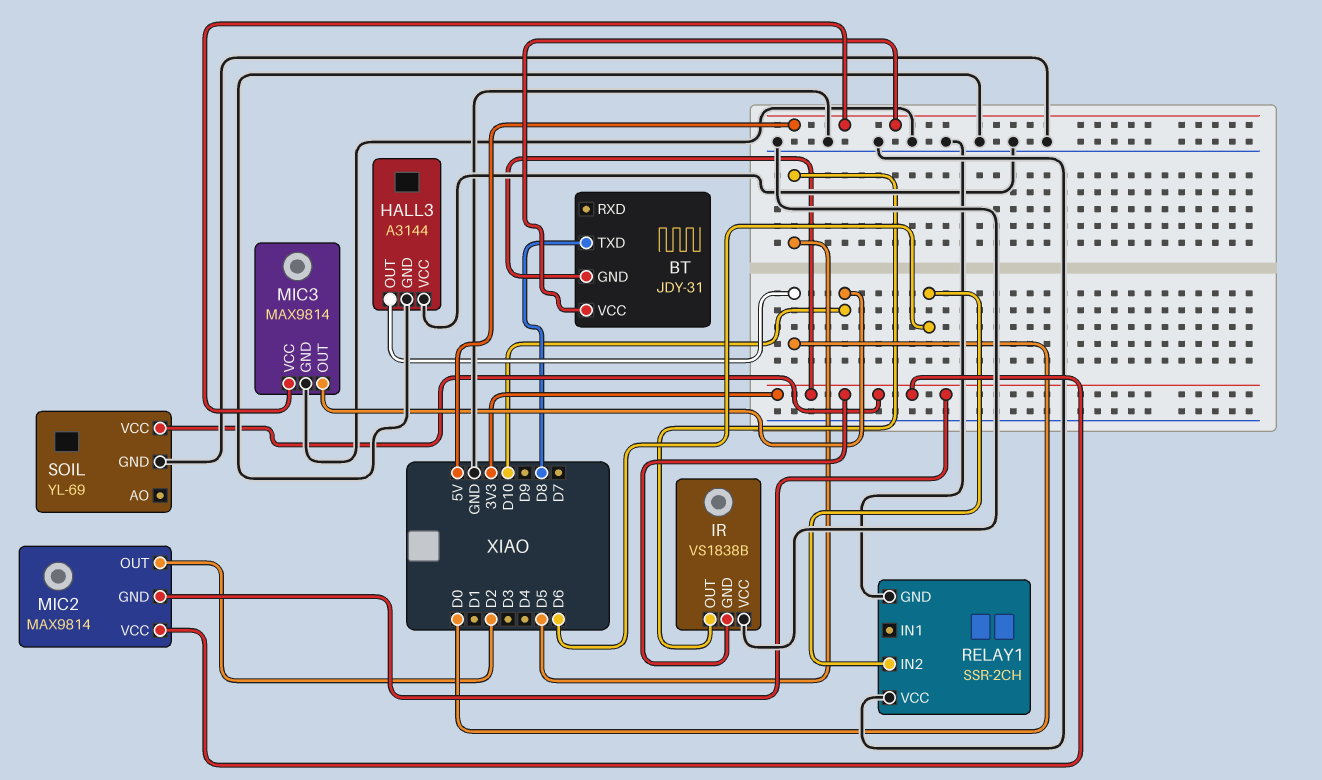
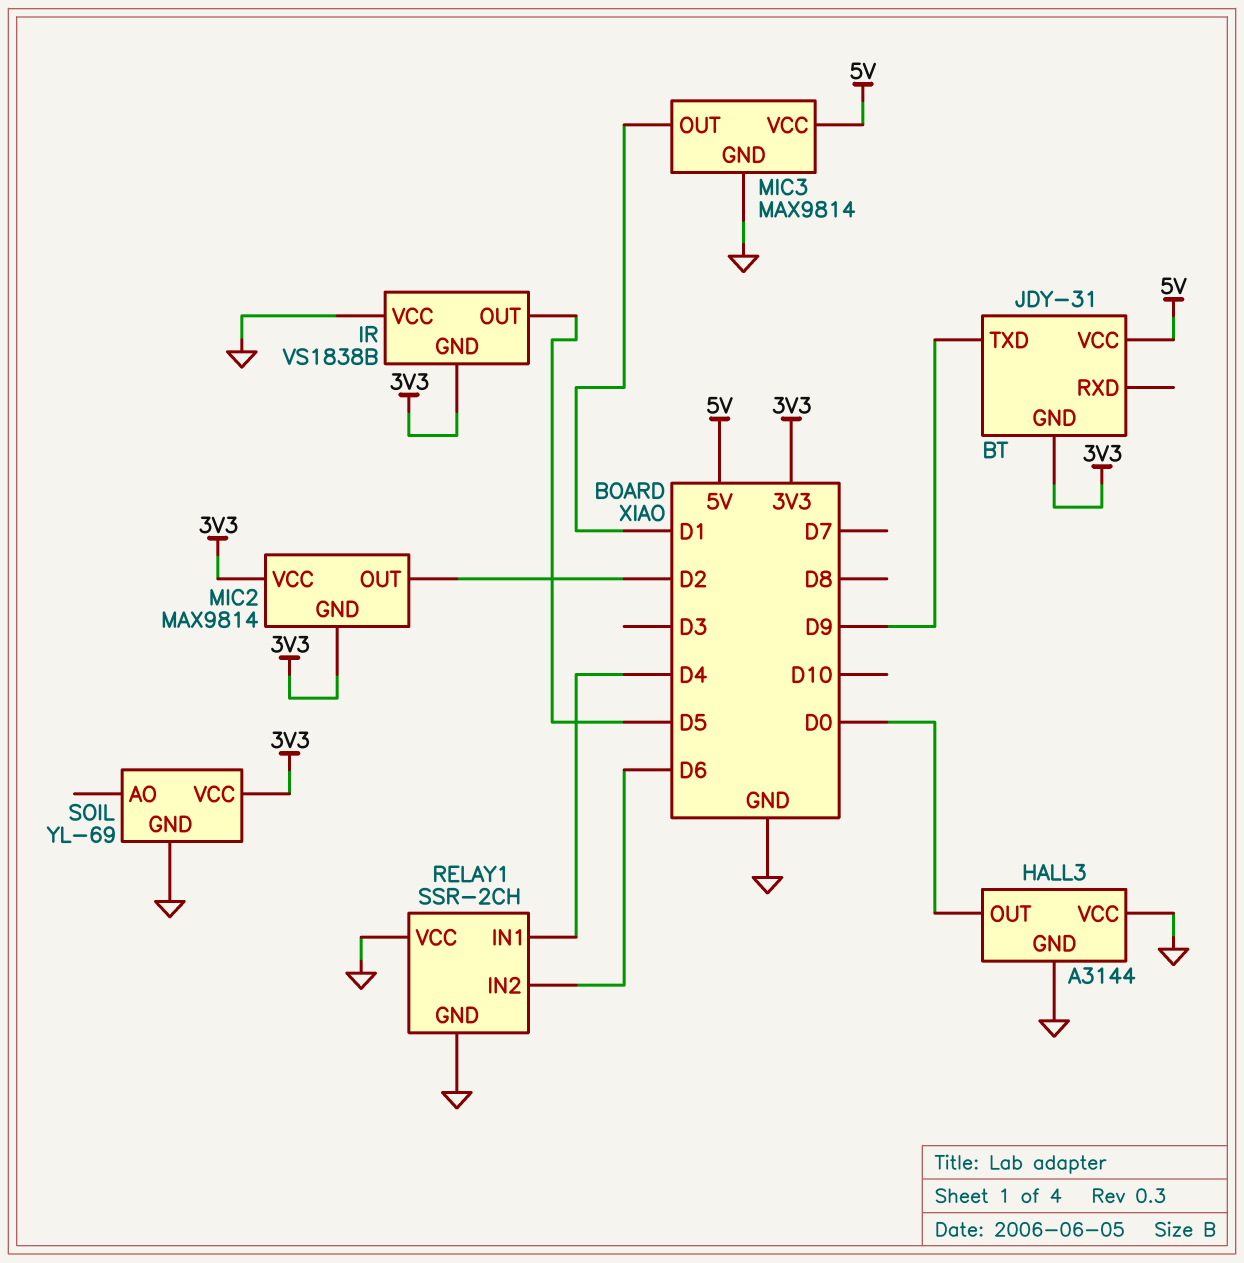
BT pin TXD: D8 -> D9
MIC3 pin OUT: D10 -> D1
RELAY1 pin IN1: none -> D4

